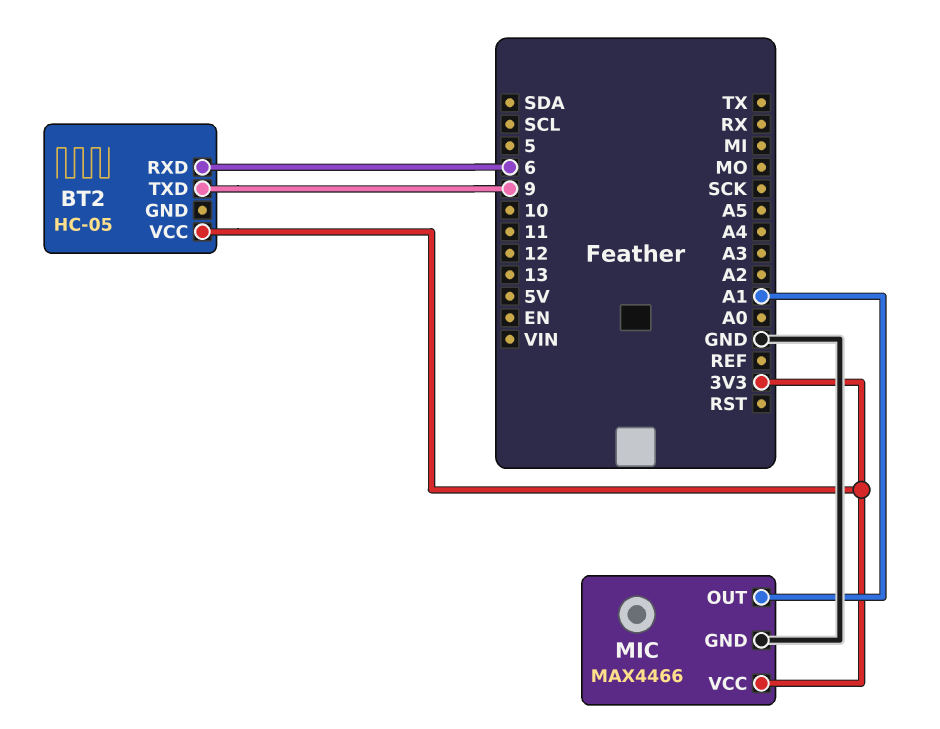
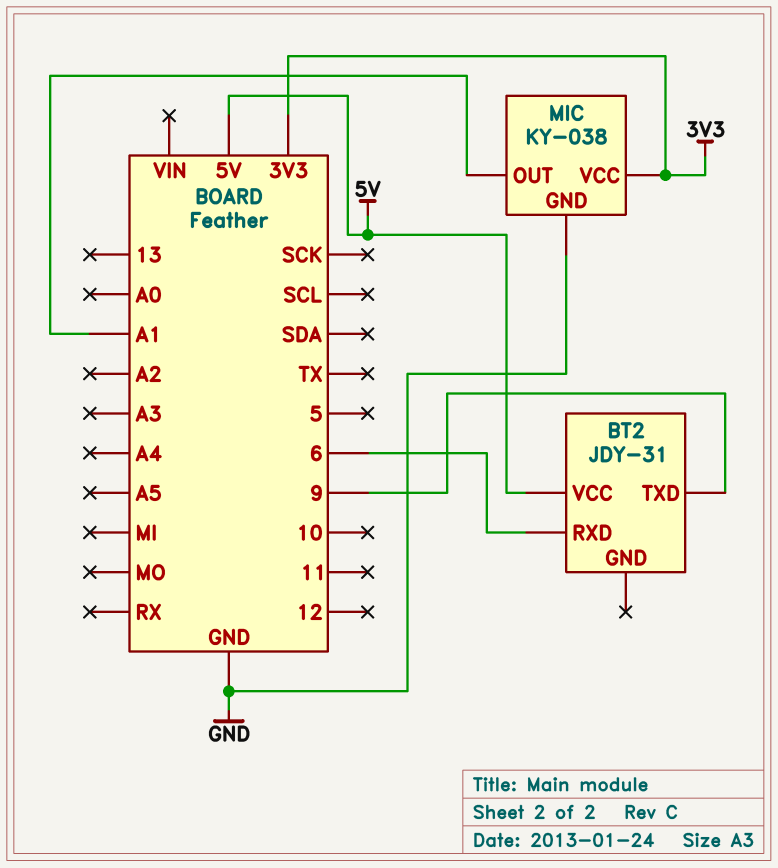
BT2: HC-05 -> JDY-31
BT2 pin VCC: 3V3 -> 5V
MIC: MAX4466 -> KY-038

